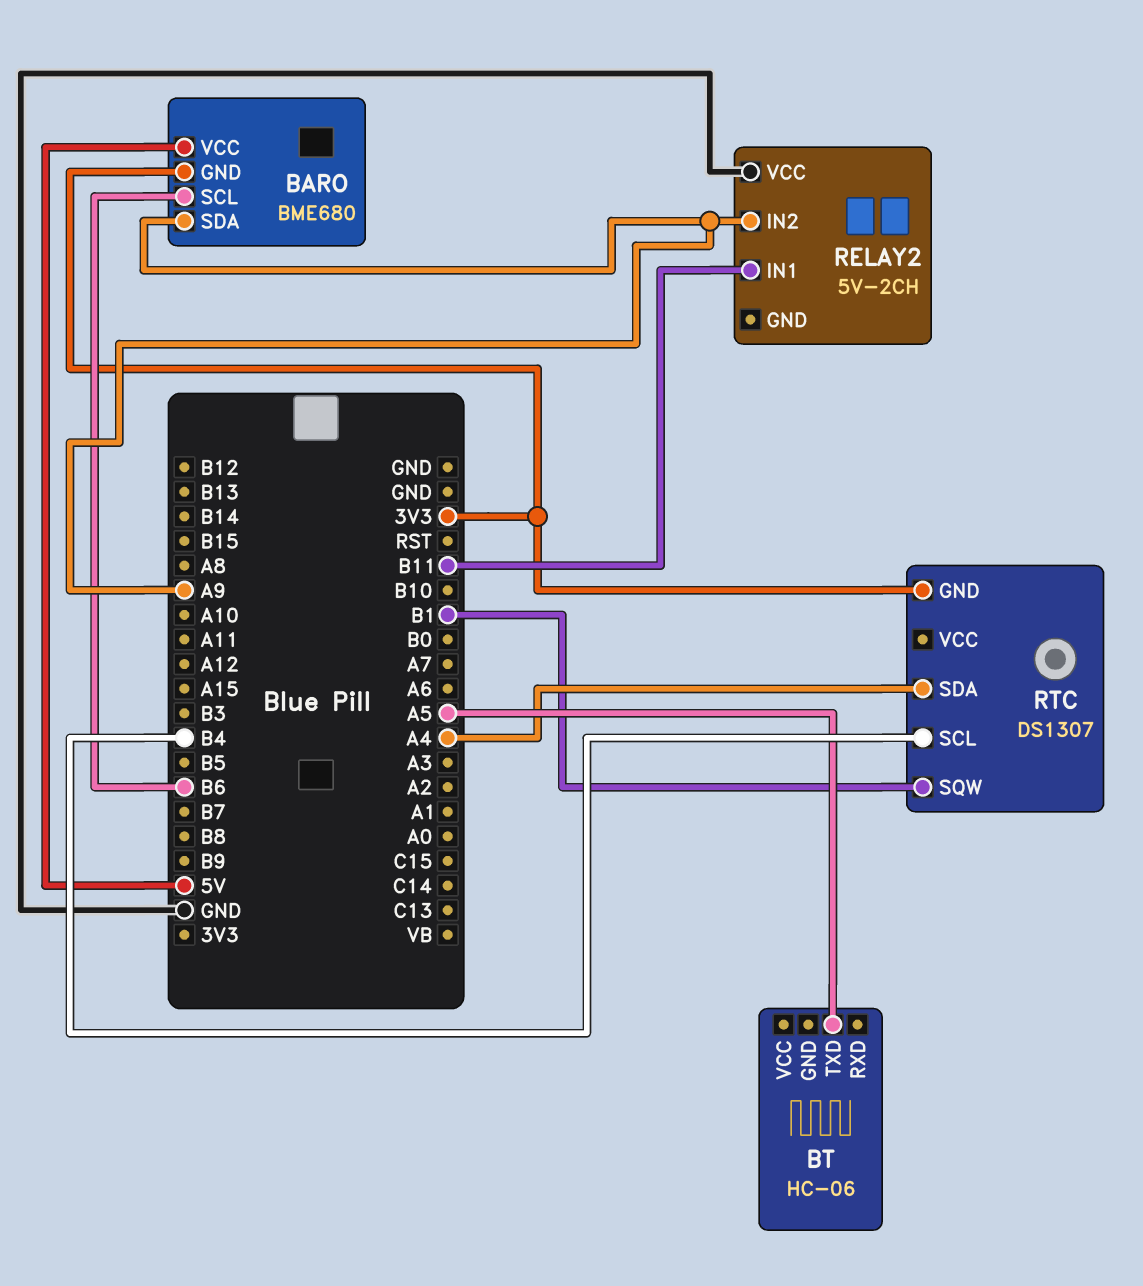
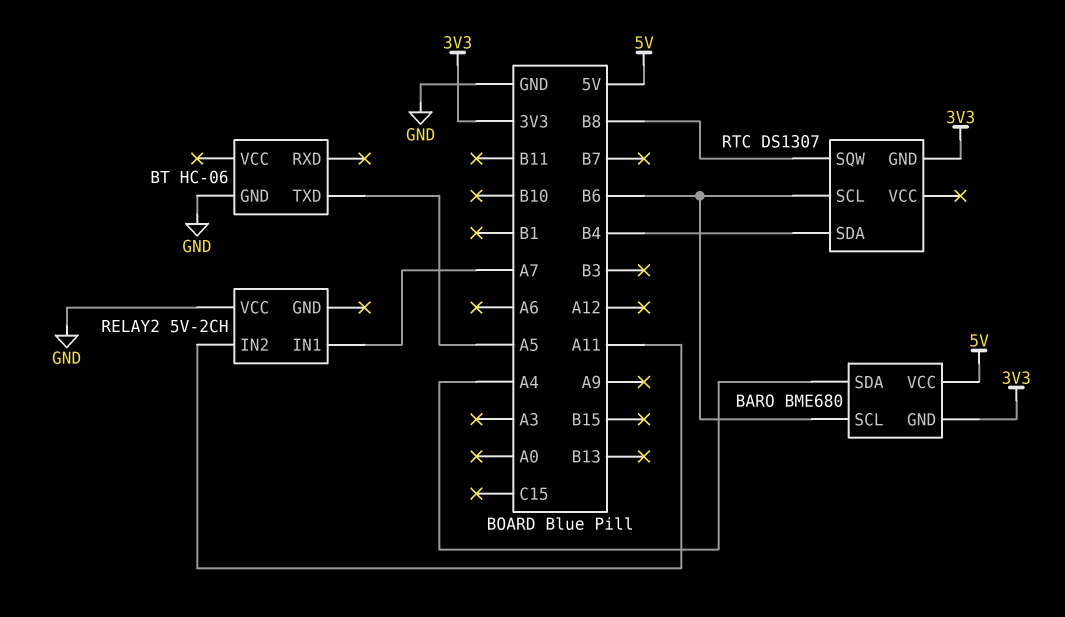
BARO pin SDA: A9 -> A4
BT pin GND: none -> GND
RELAY2 pin IN1: B11 -> A7
RELAY2 pin IN2: A9 -> A11
RTC pin SCL: B4 -> B6
RTC pin SDA: A4 -> B4
RTC pin SQW: B1 -> B8

